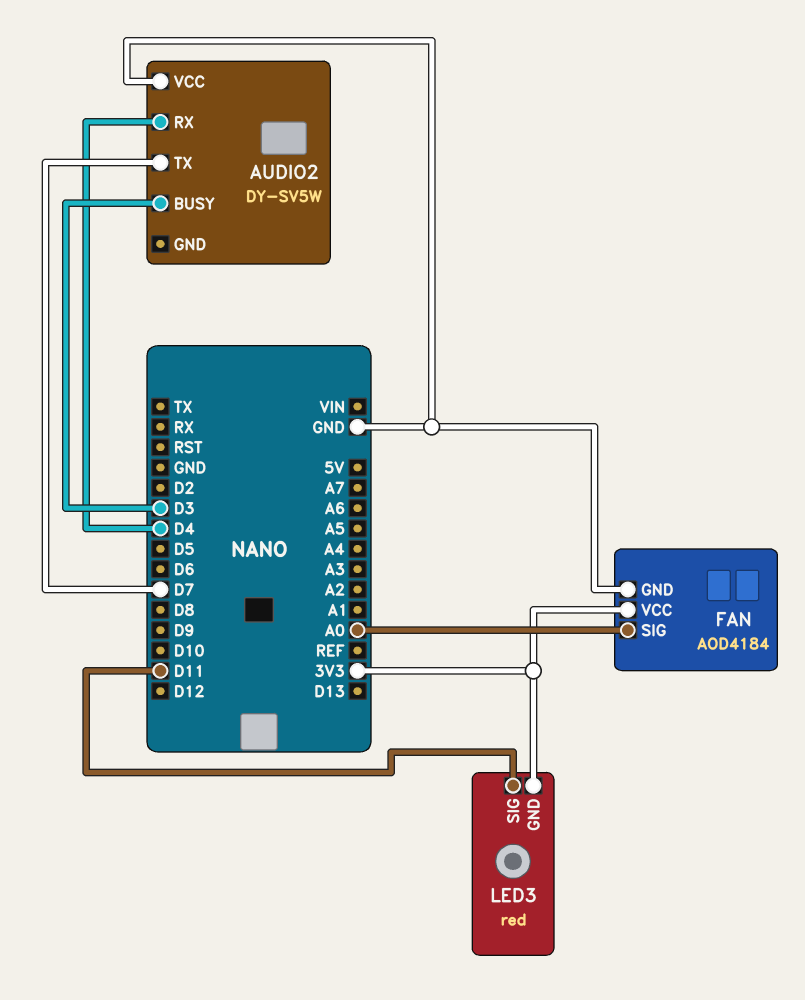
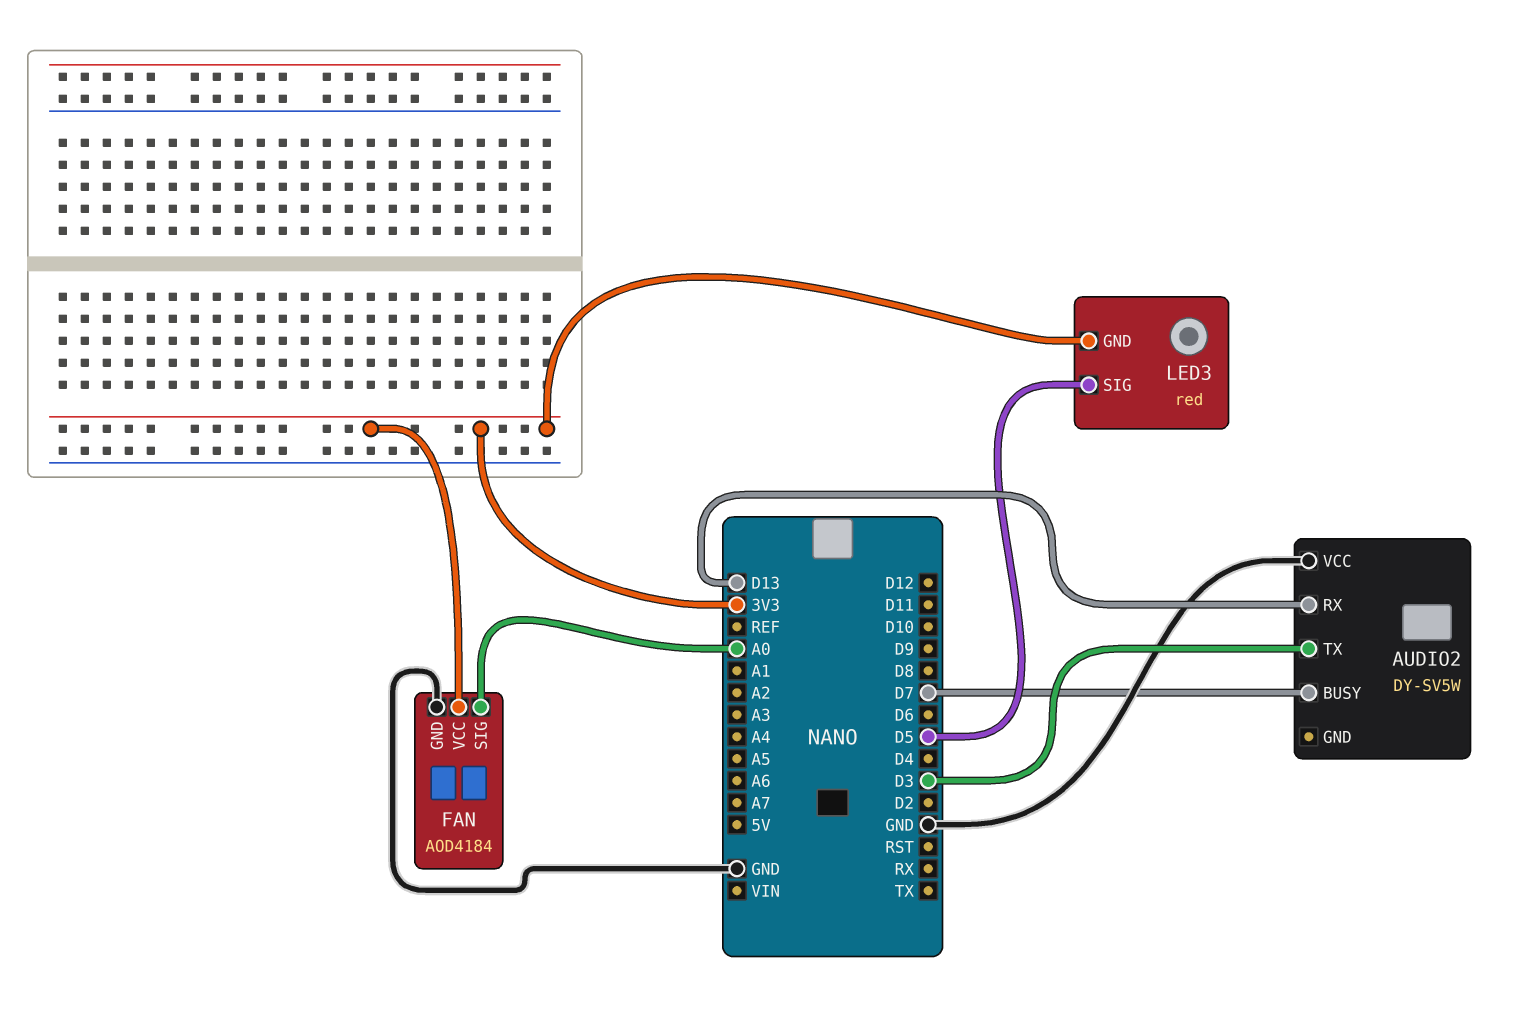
AUDIO2 pin BUSY: D3 -> D7
AUDIO2 pin RX: D4 -> D13
AUDIO2 pin TX: D7 -> D3
LED3 pin SIG: D11 -> D5

